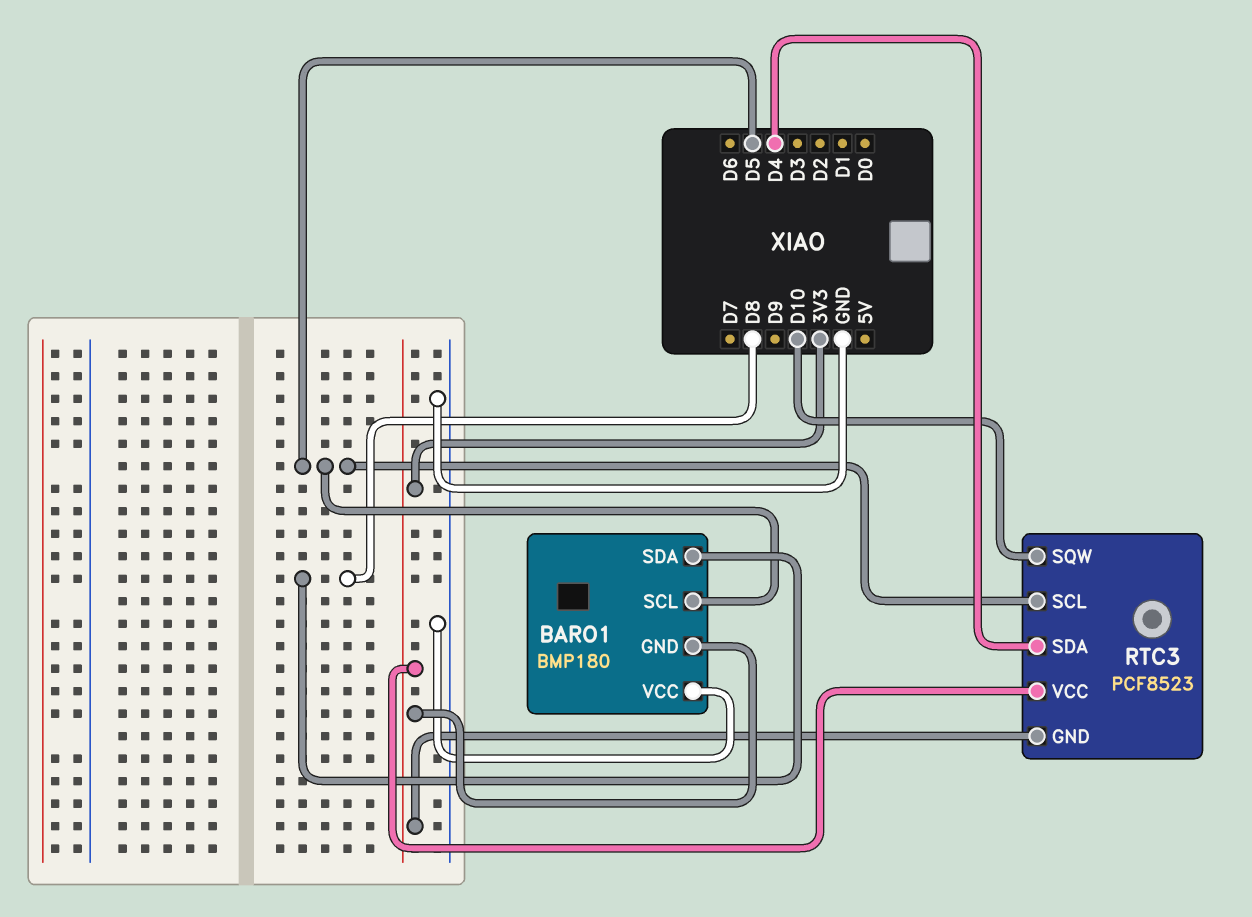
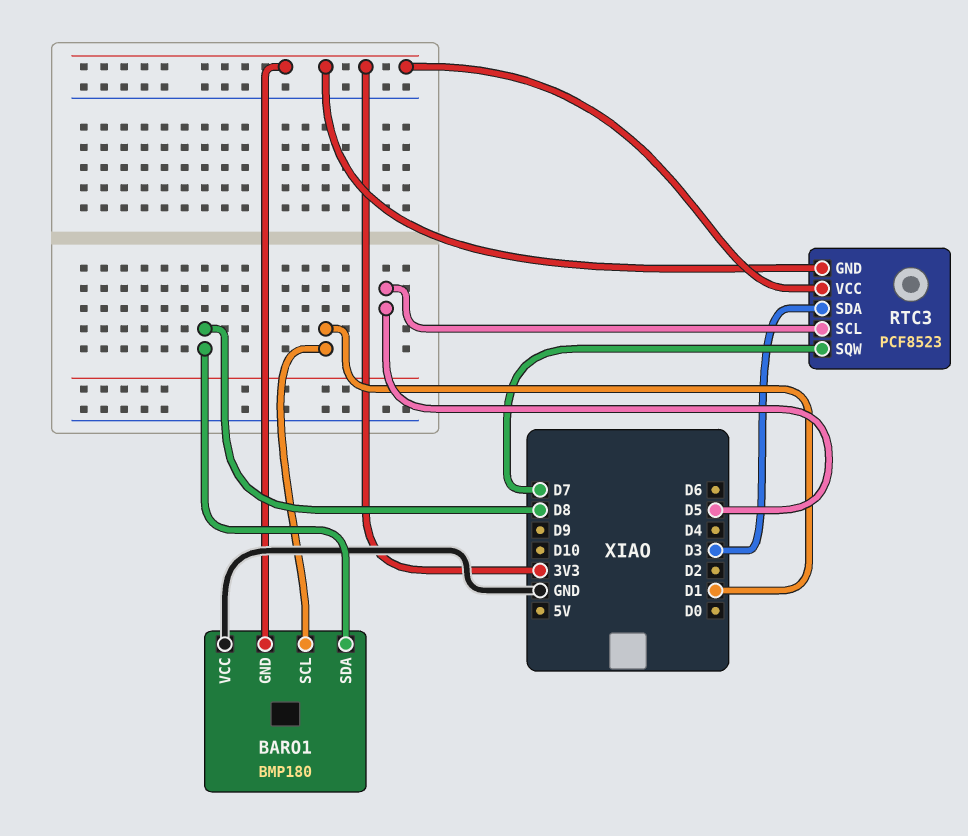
BARO1 pin SCL: D5 -> D1
RTC3 pin SDA: D4 -> D3
RTC3 pin SQW: D10 -> D7

